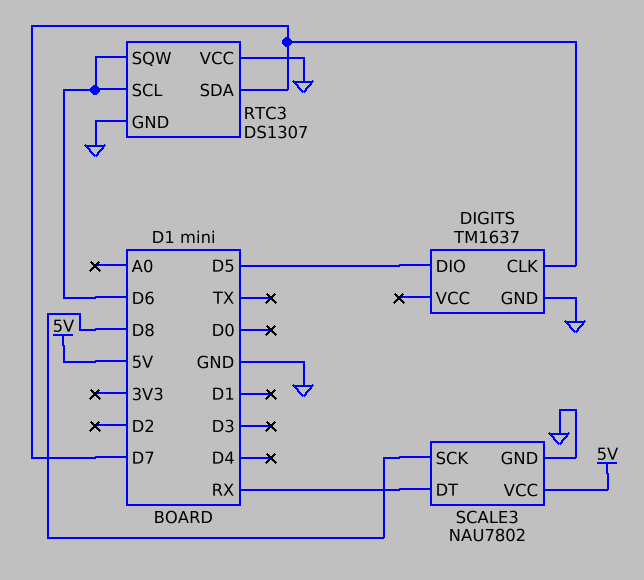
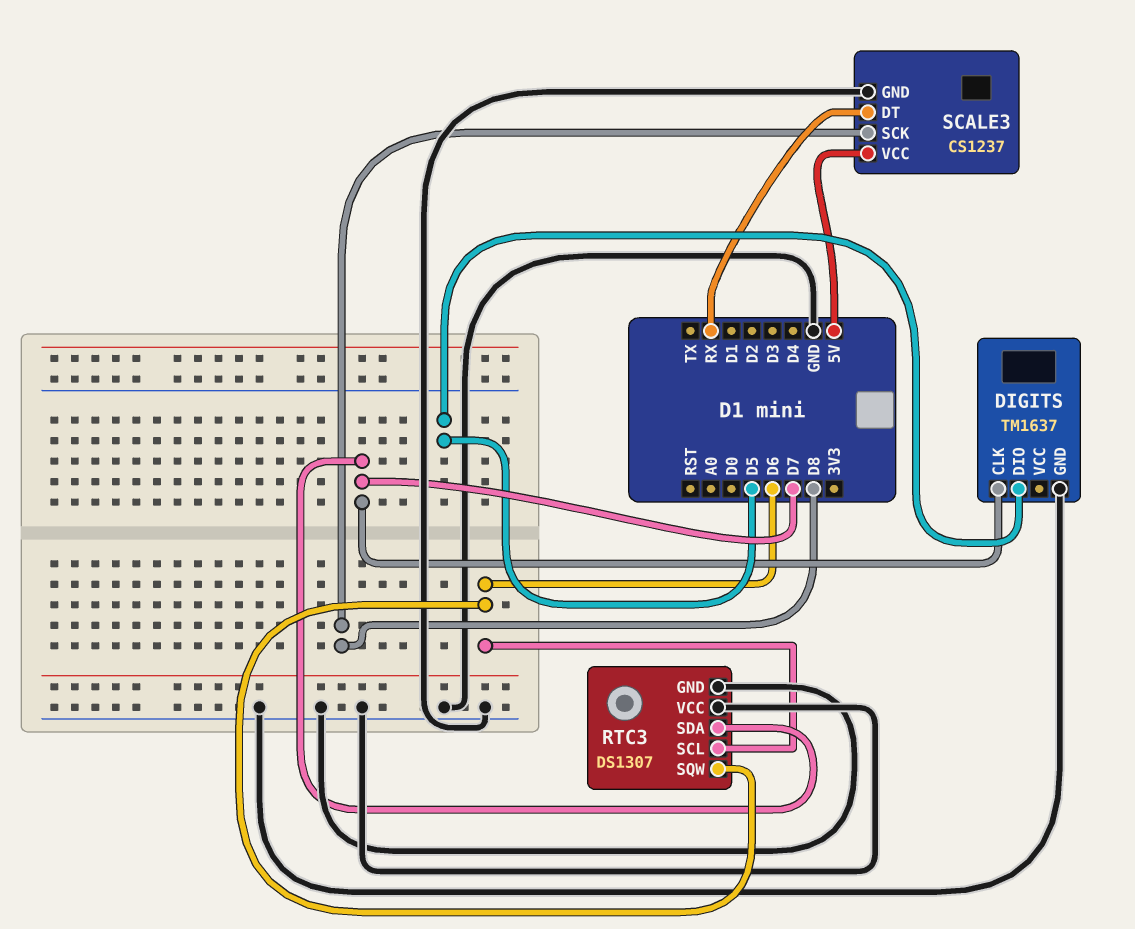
SCALE3: NAU7802 -> CS1237

